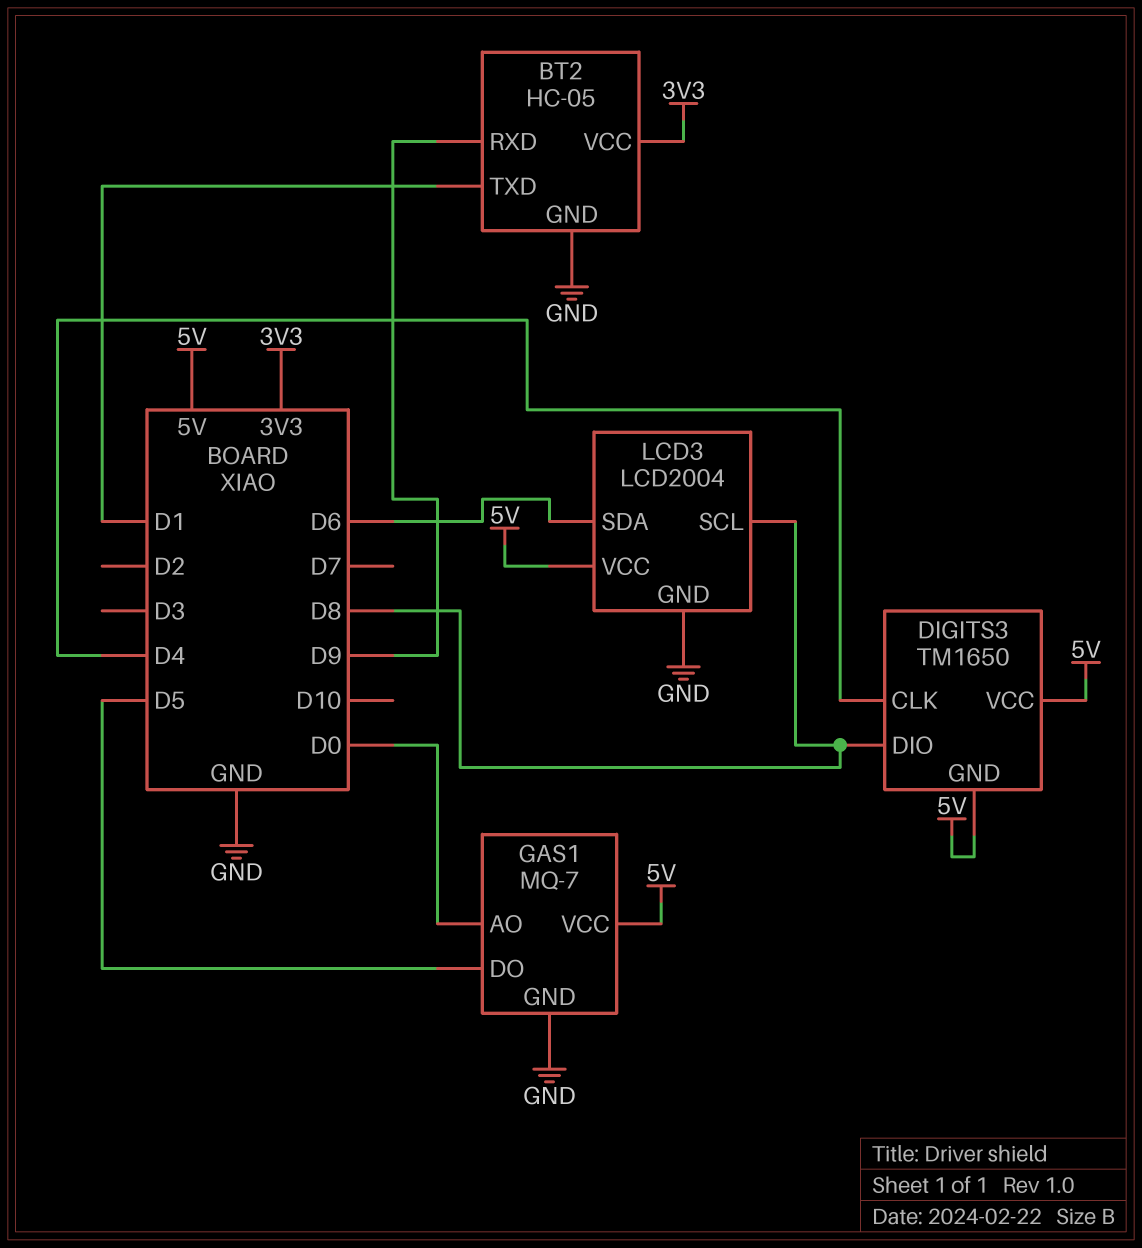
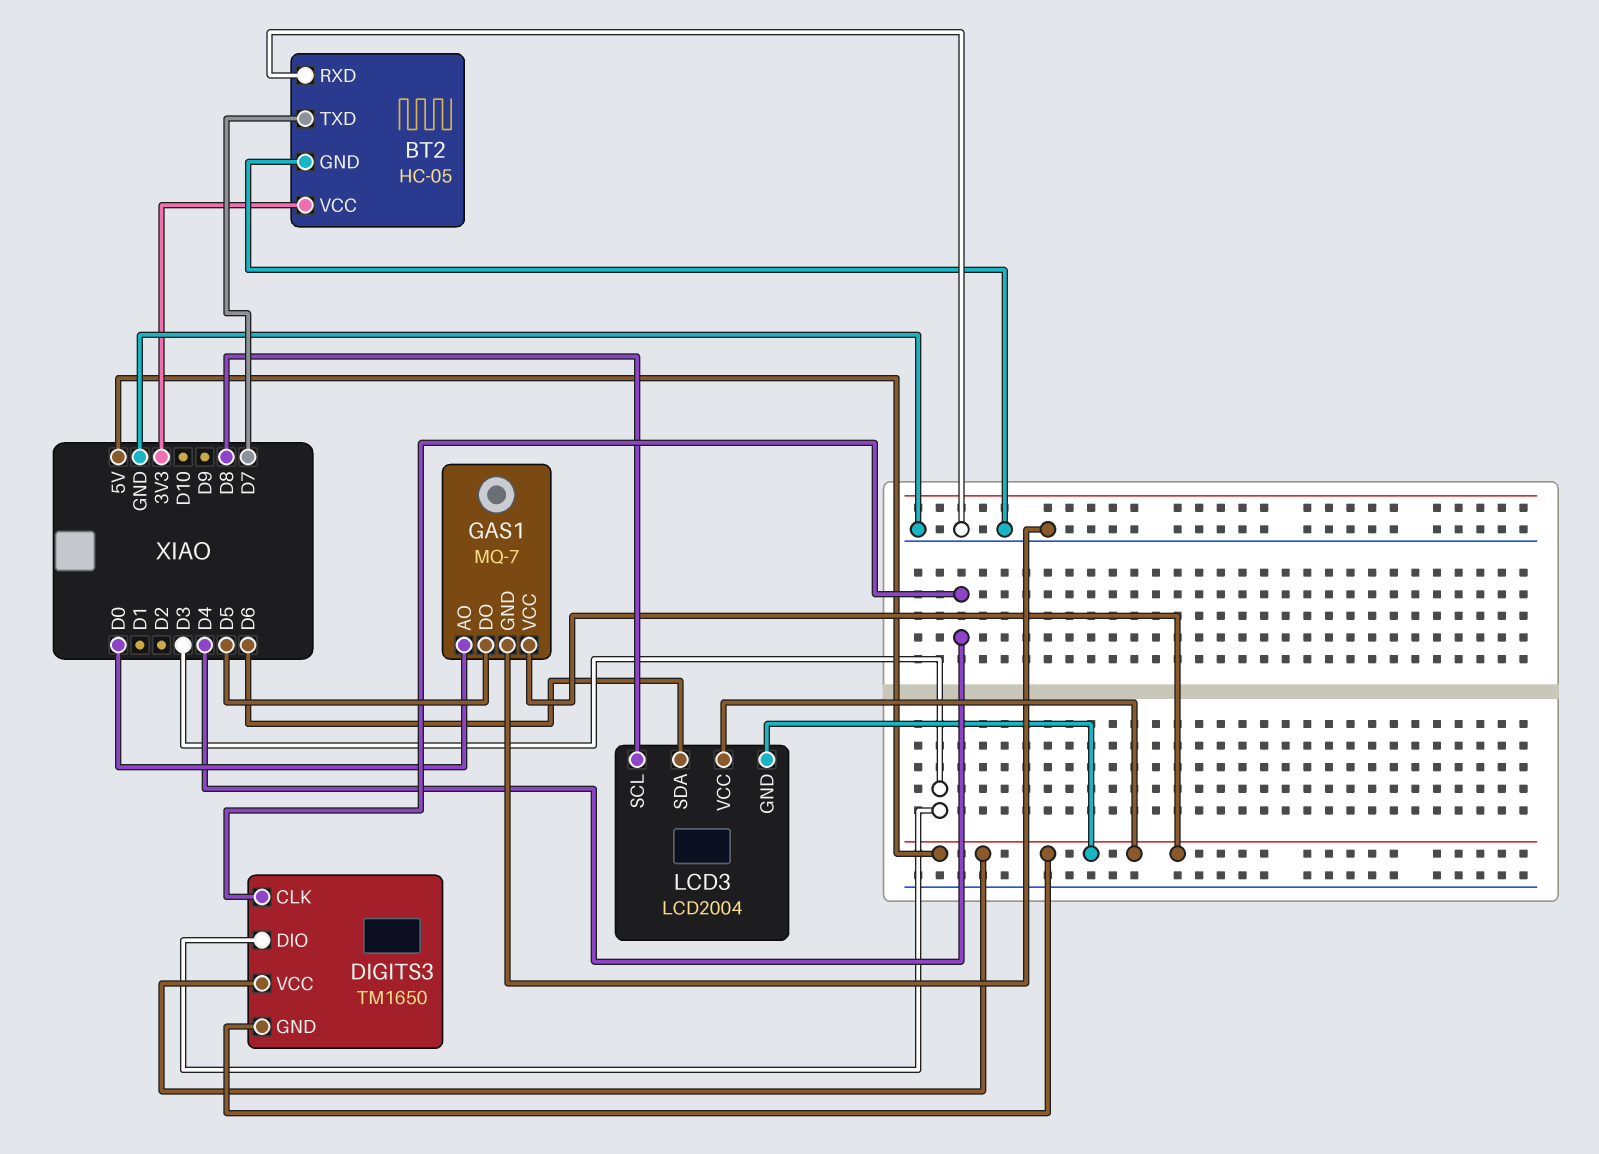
BT2 pin RXD: D9 -> GND
BT2 pin TXD: D1 -> D7
DIGITS3 pin DIO: D8 -> D3
LCD3 pin GND: GND -> 5V

